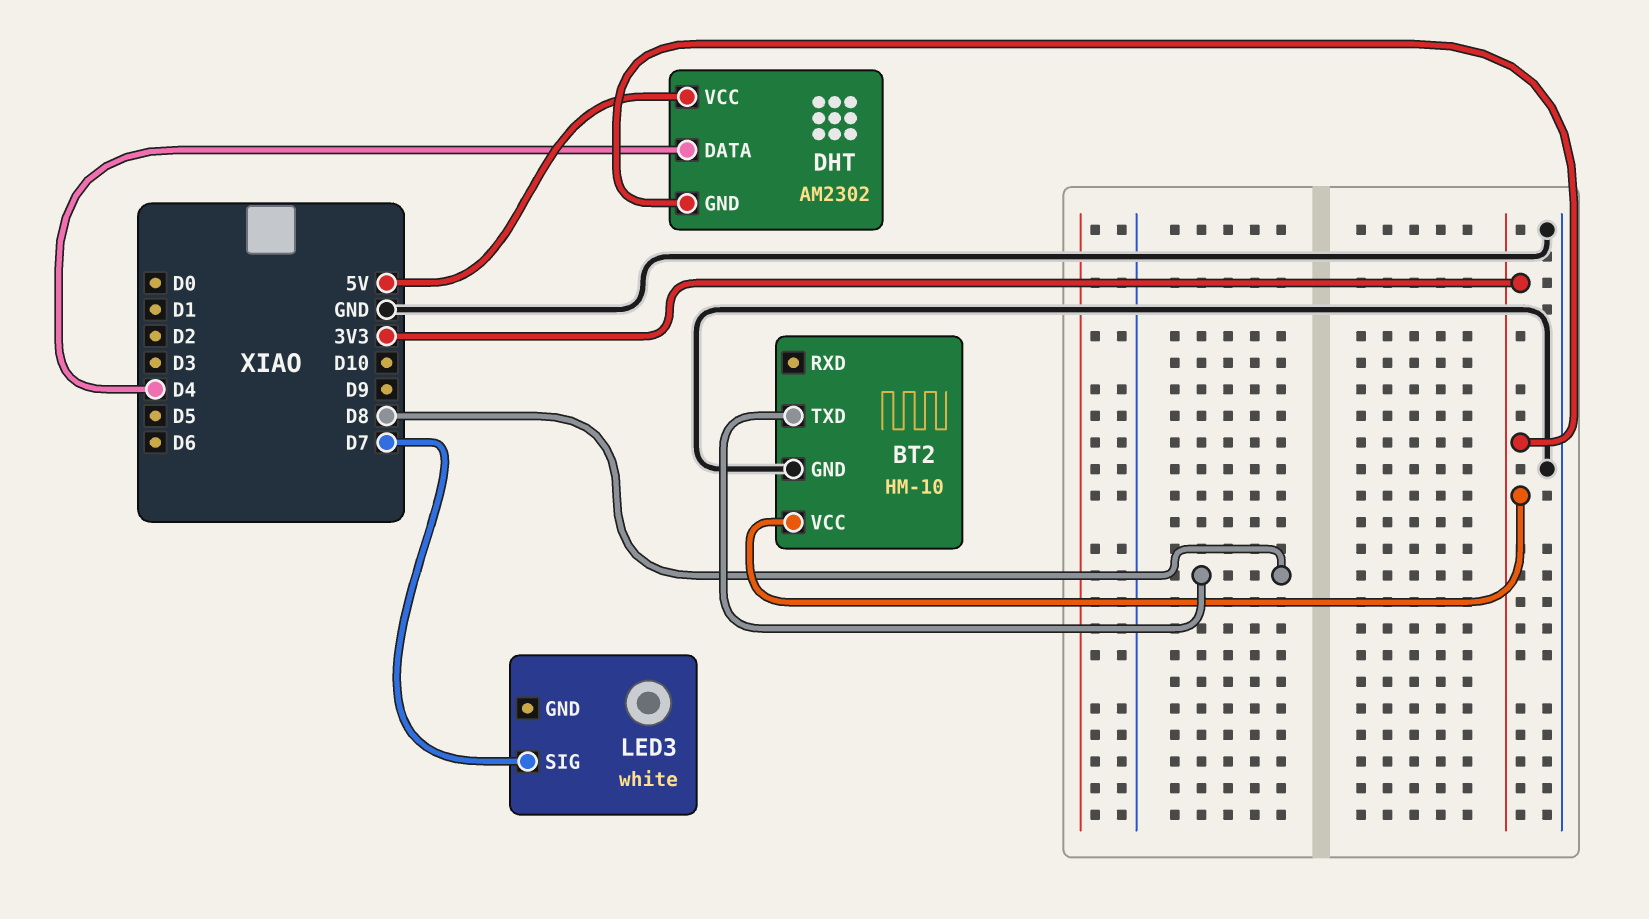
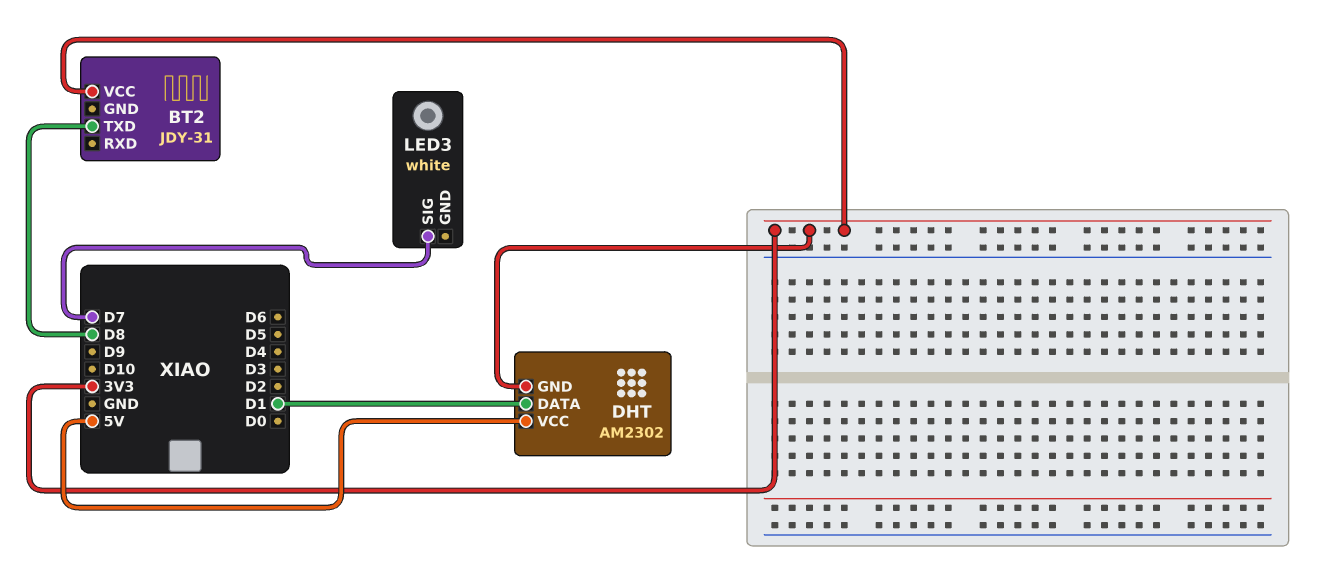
BT2: HM-10 -> JDY-31
BT2 pin GND: GND -> none
DHT pin DATA: D4 -> D1

